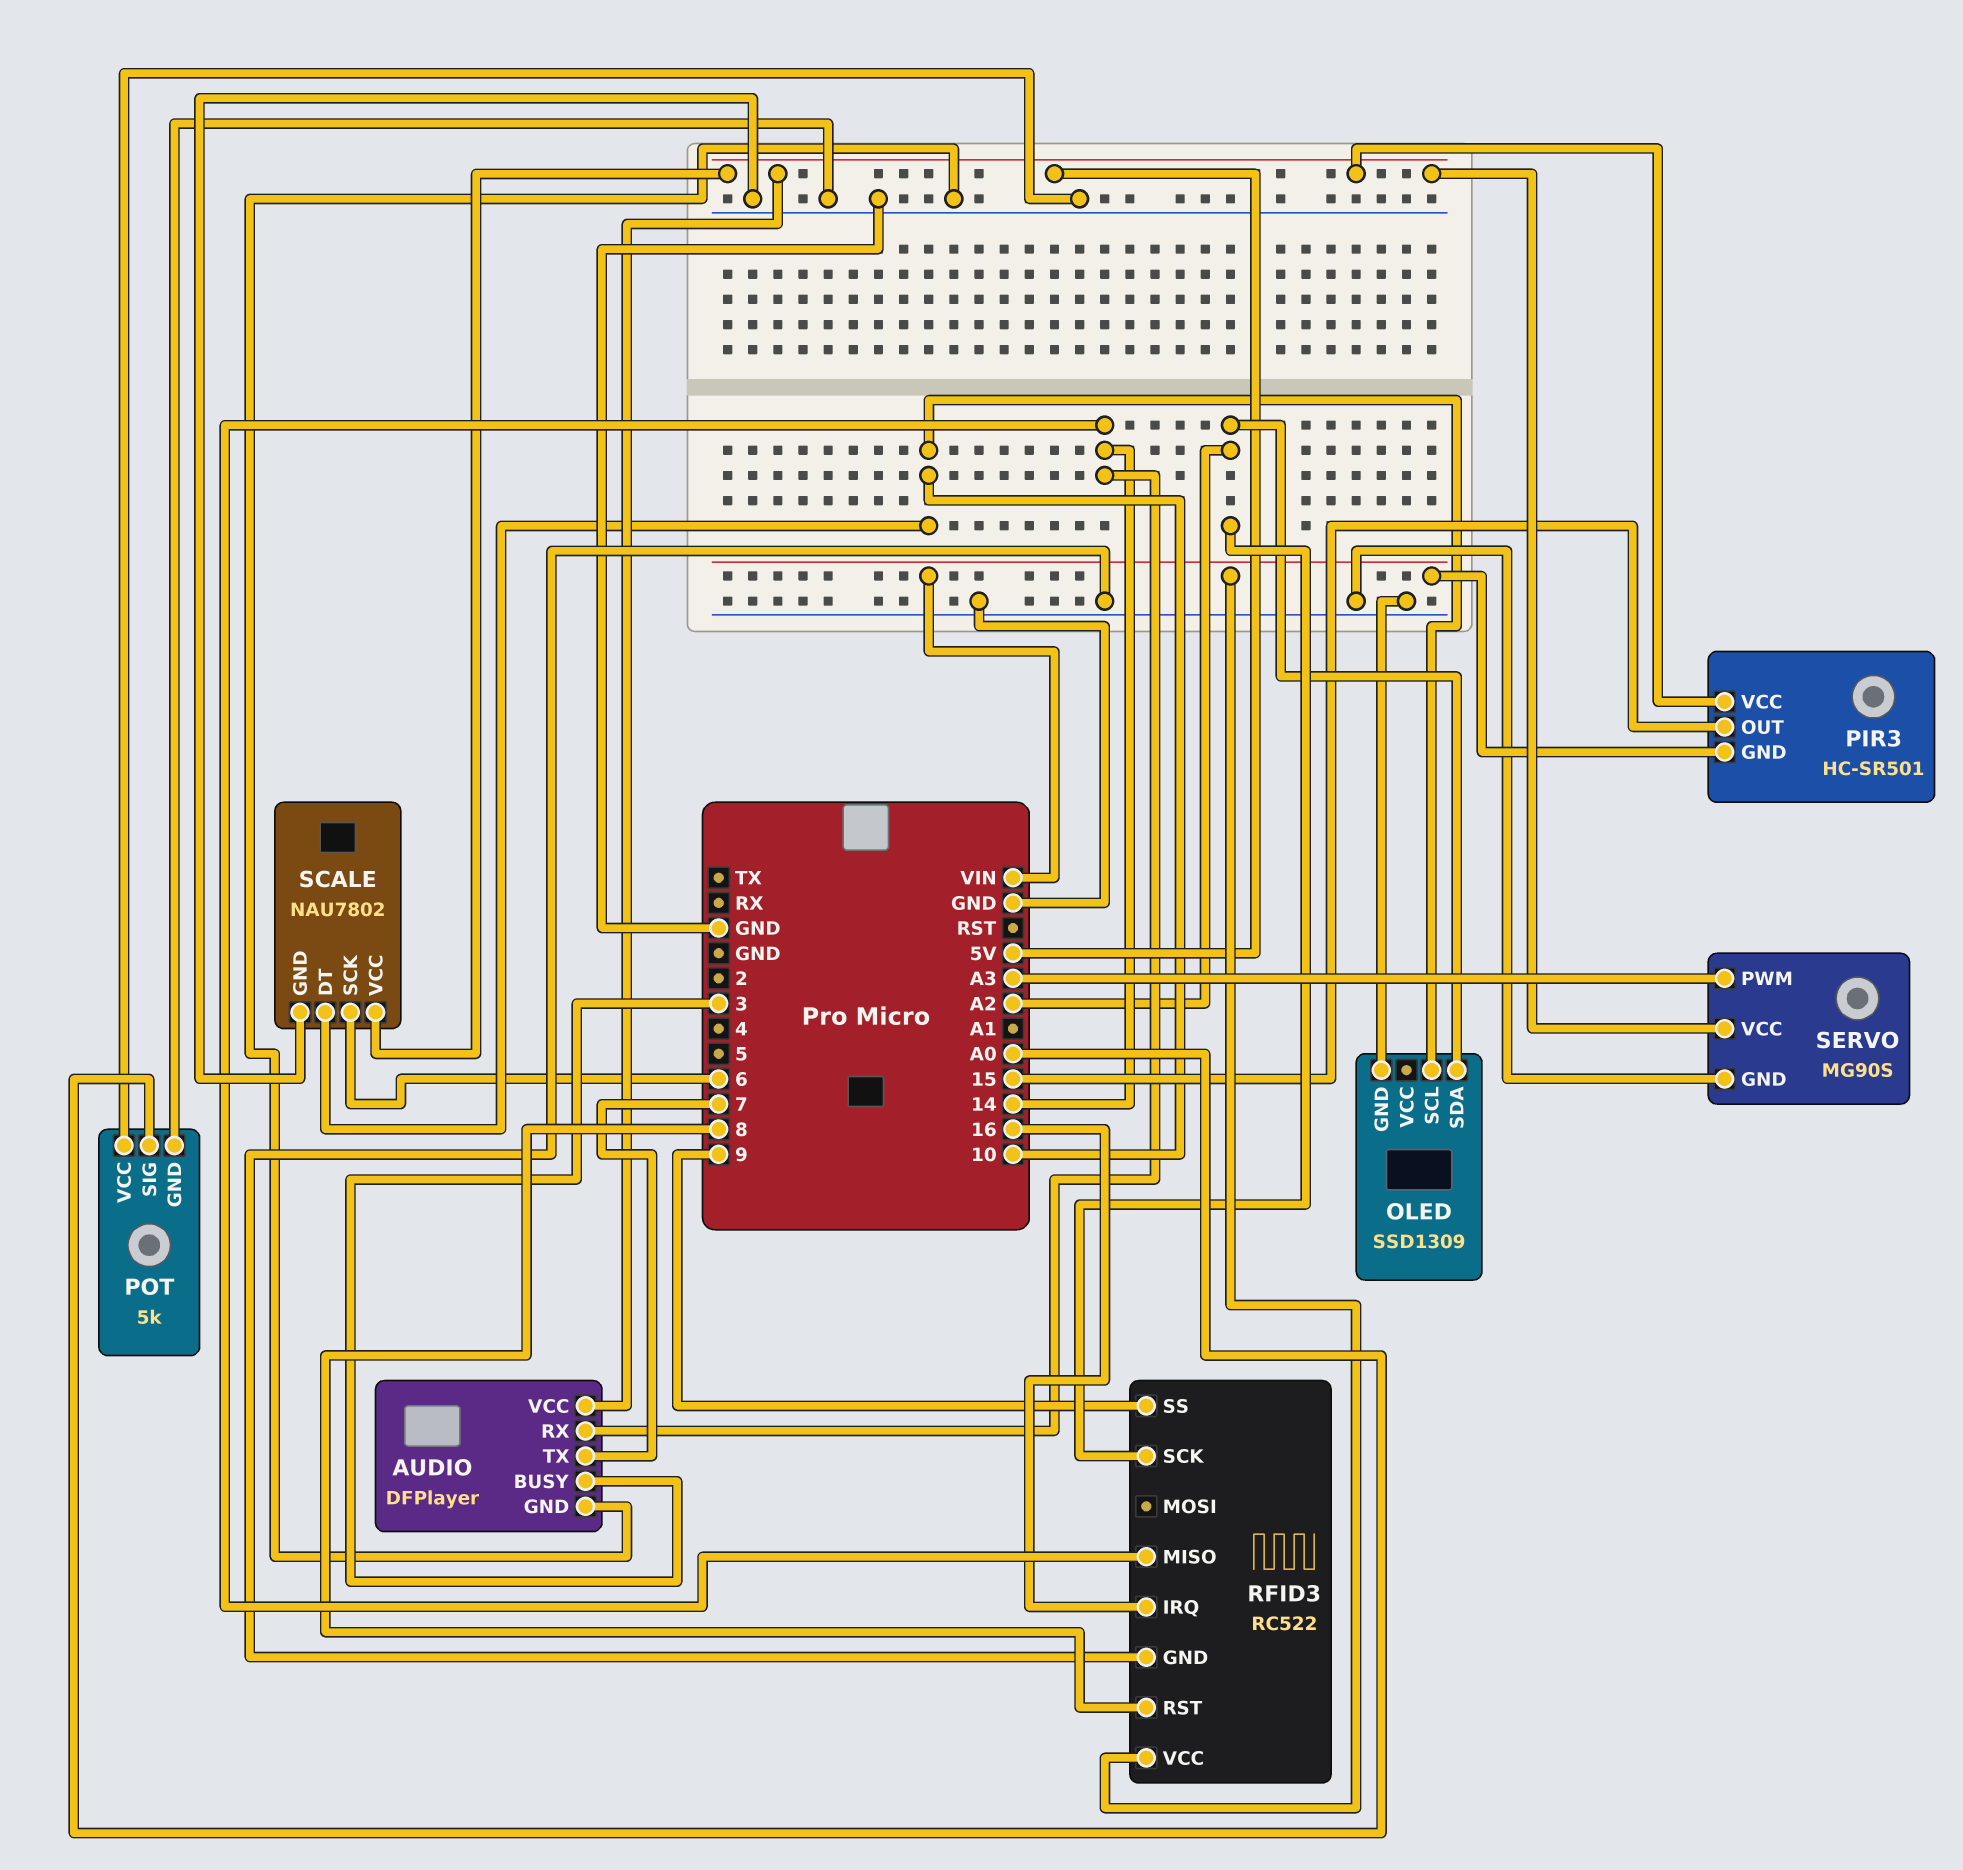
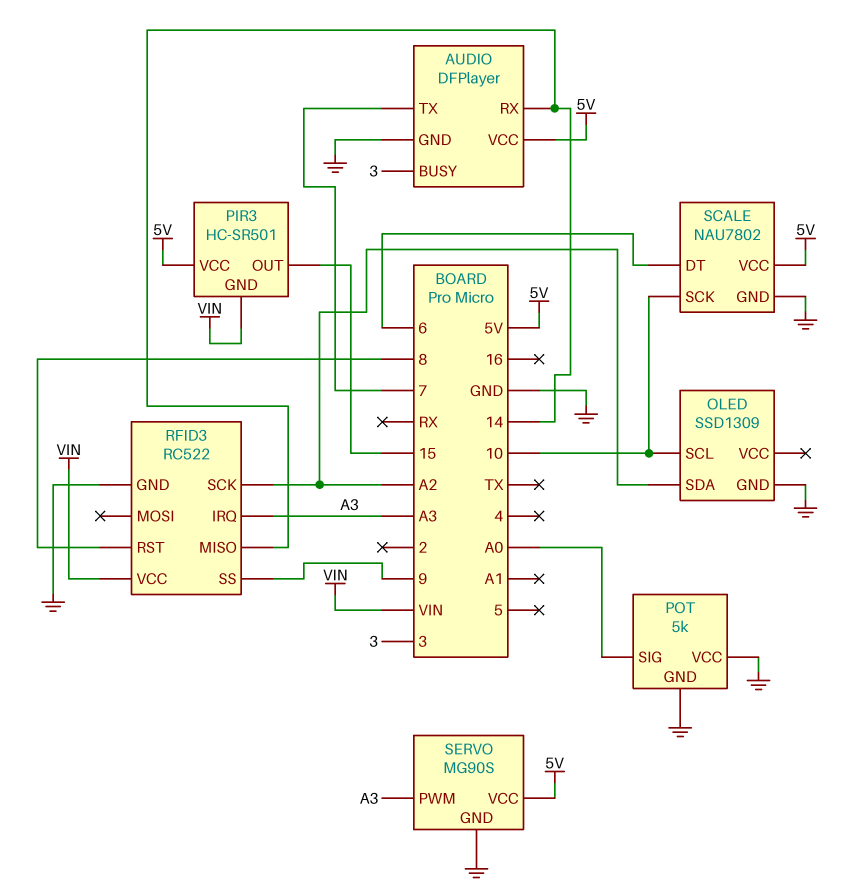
RFID3 pin IRQ: 16 -> A3
SCALE pin DT: 10 -> 6
SCALE pin SCK: 6 -> 10

